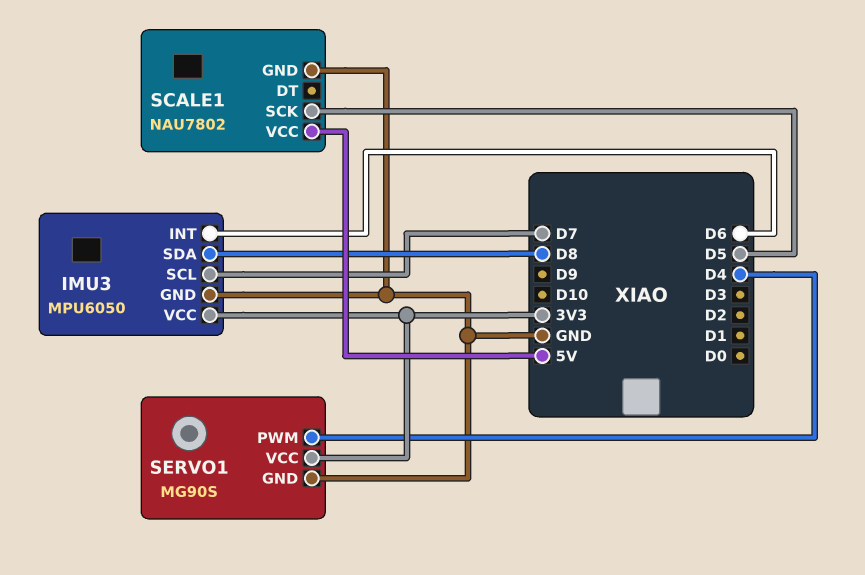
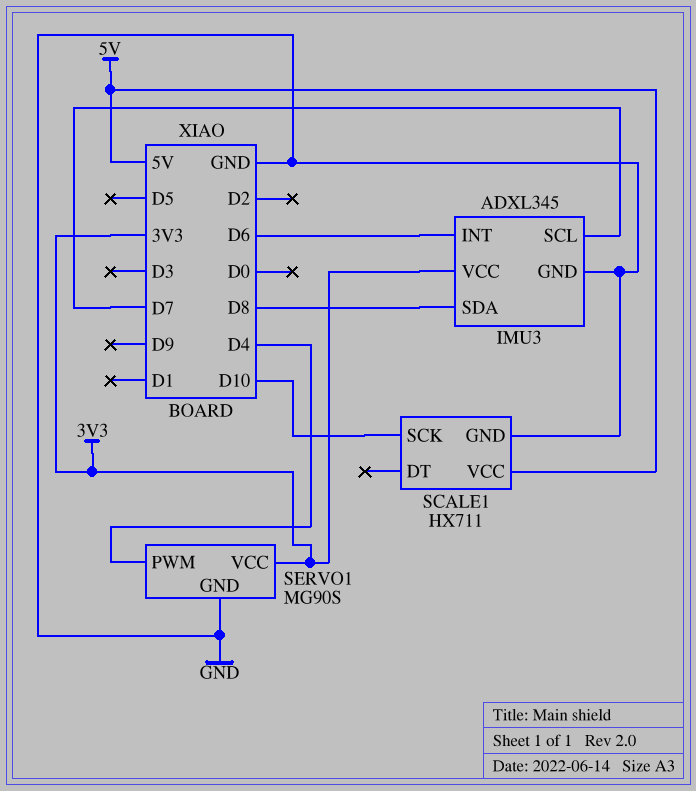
IMU3: MPU6050 -> ADXL345
SCALE1: NAU7802 -> HX711
SCALE1 pin SCK: D5 -> D10

